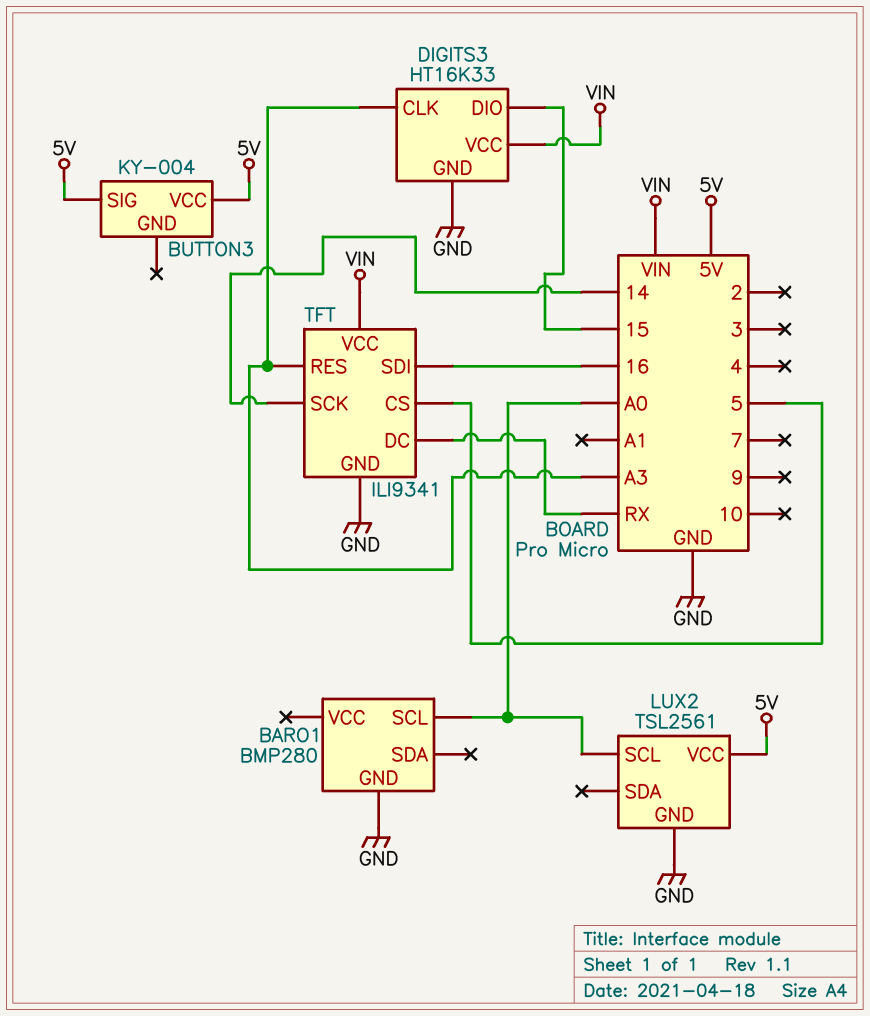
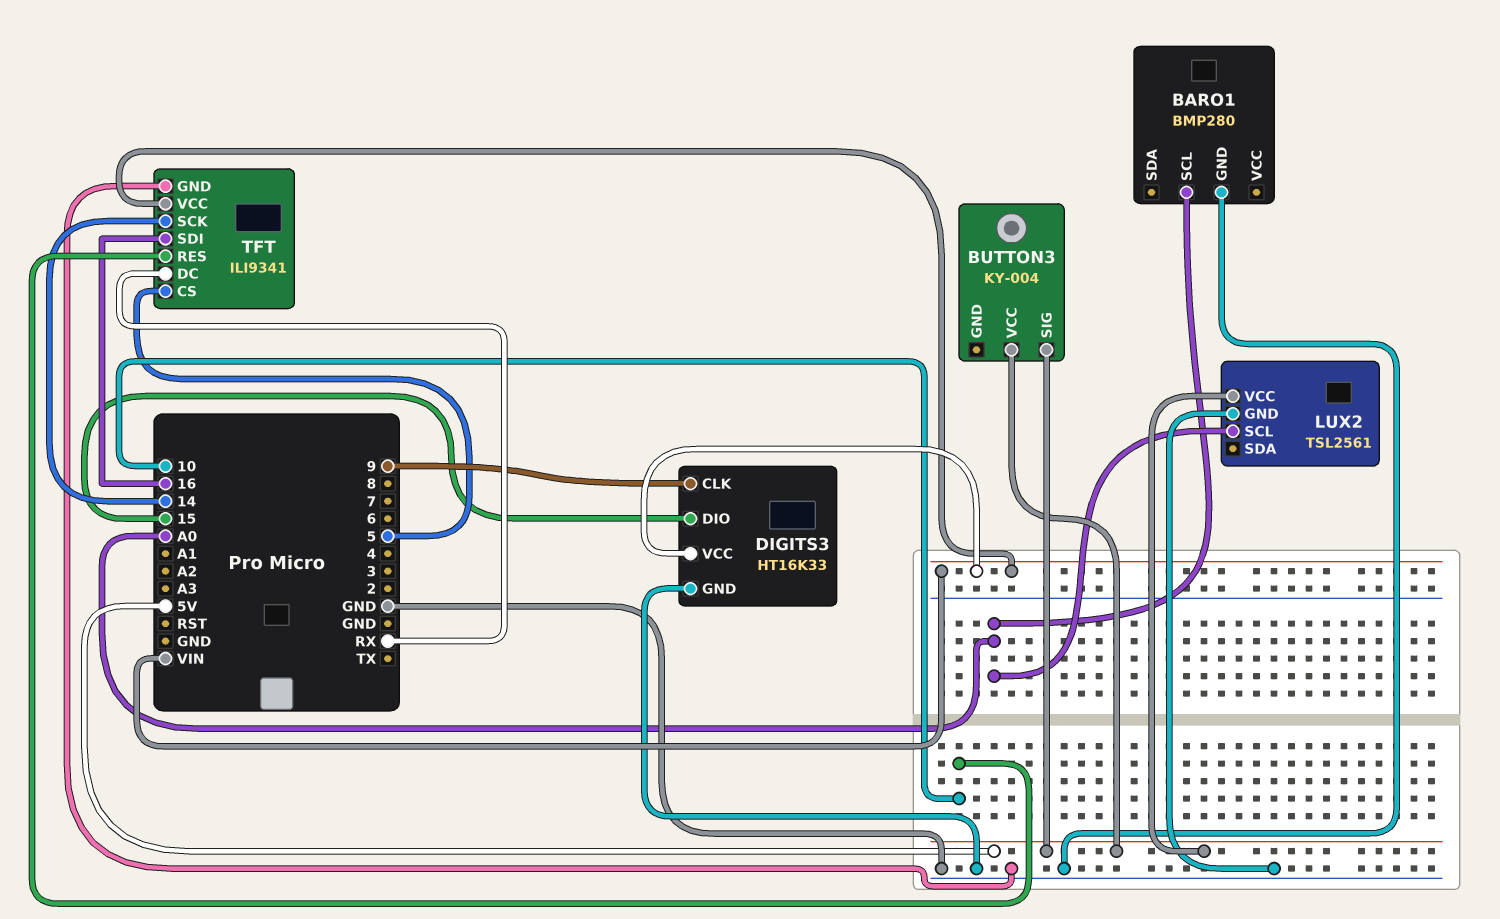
DIGITS3 pin CLK: A3 -> 9
TFT pin RES: A3 -> 10

